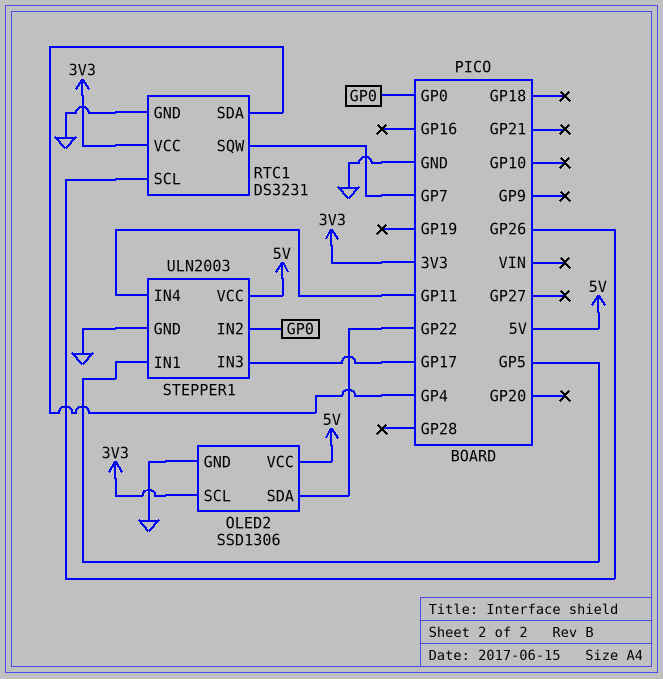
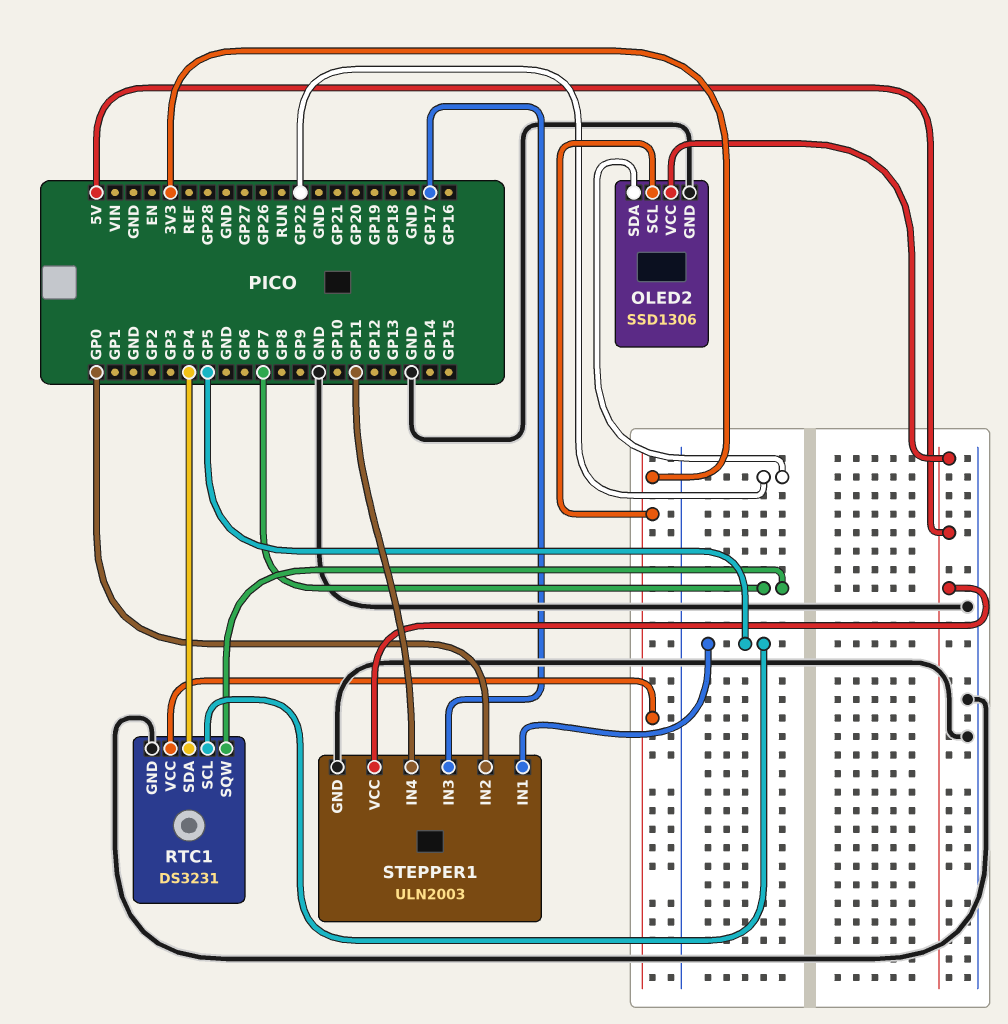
RTC1 pin SCL: GP26 -> GP5

